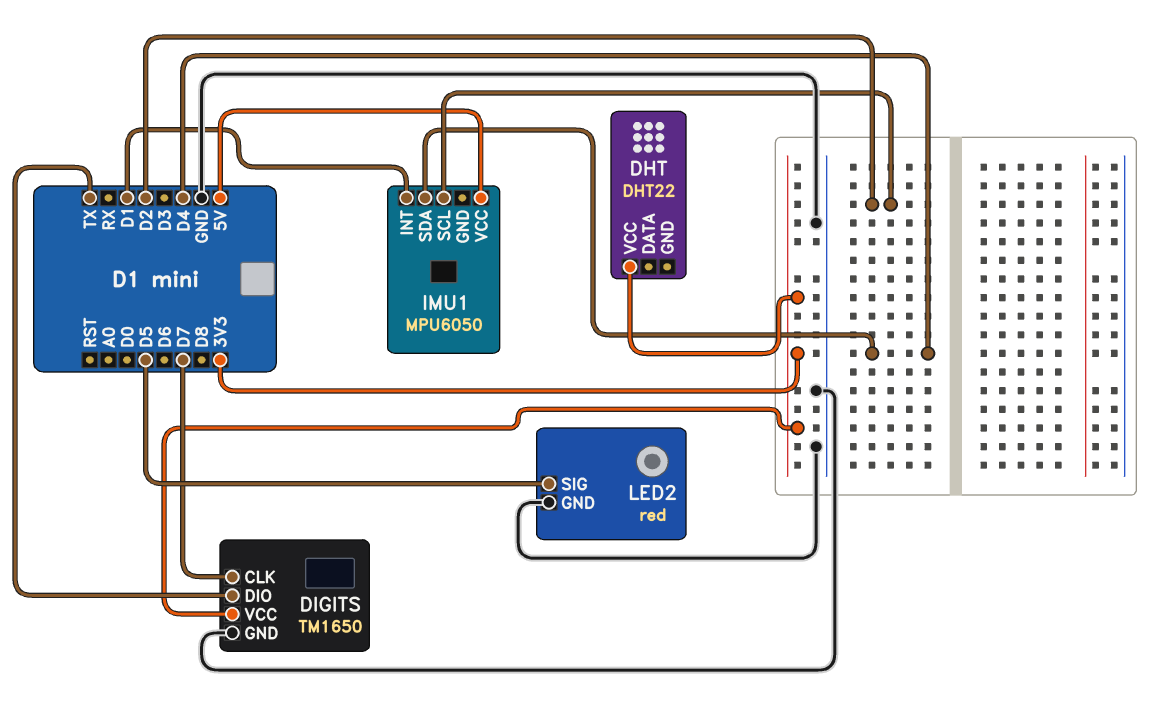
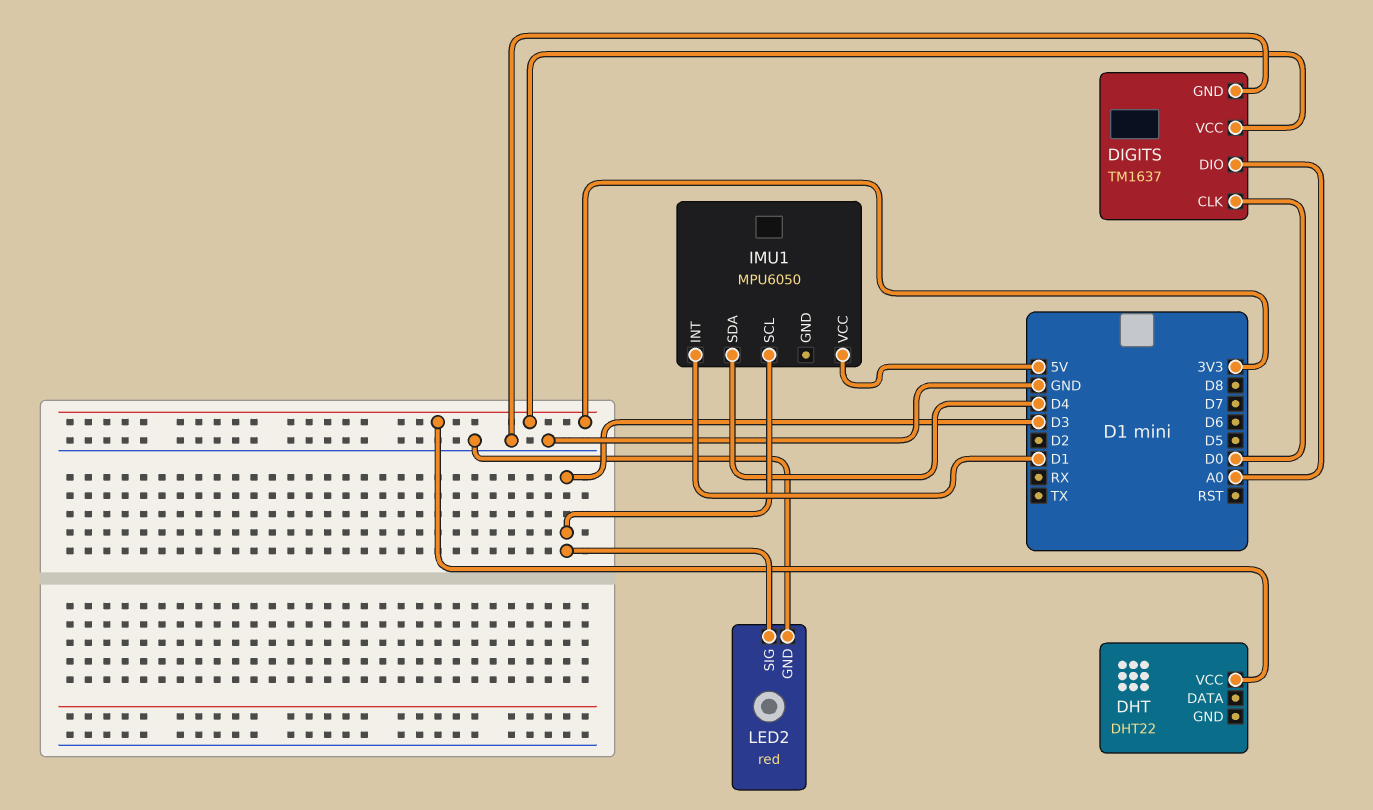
DIGITS: TM1650 -> TM1637
DIGITS pin CLK: D7 -> D0
DIGITS pin DIO: TX -> A0
IMU1 pin SCL: D2 -> D3
LED2 pin SIG: D5 -> D3

